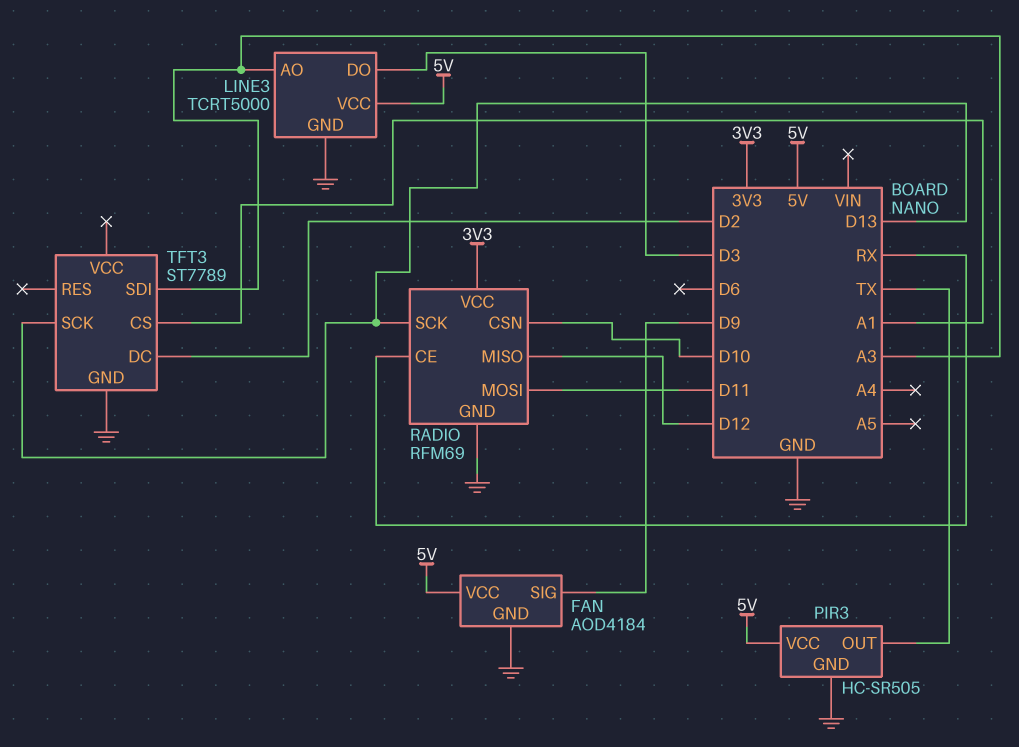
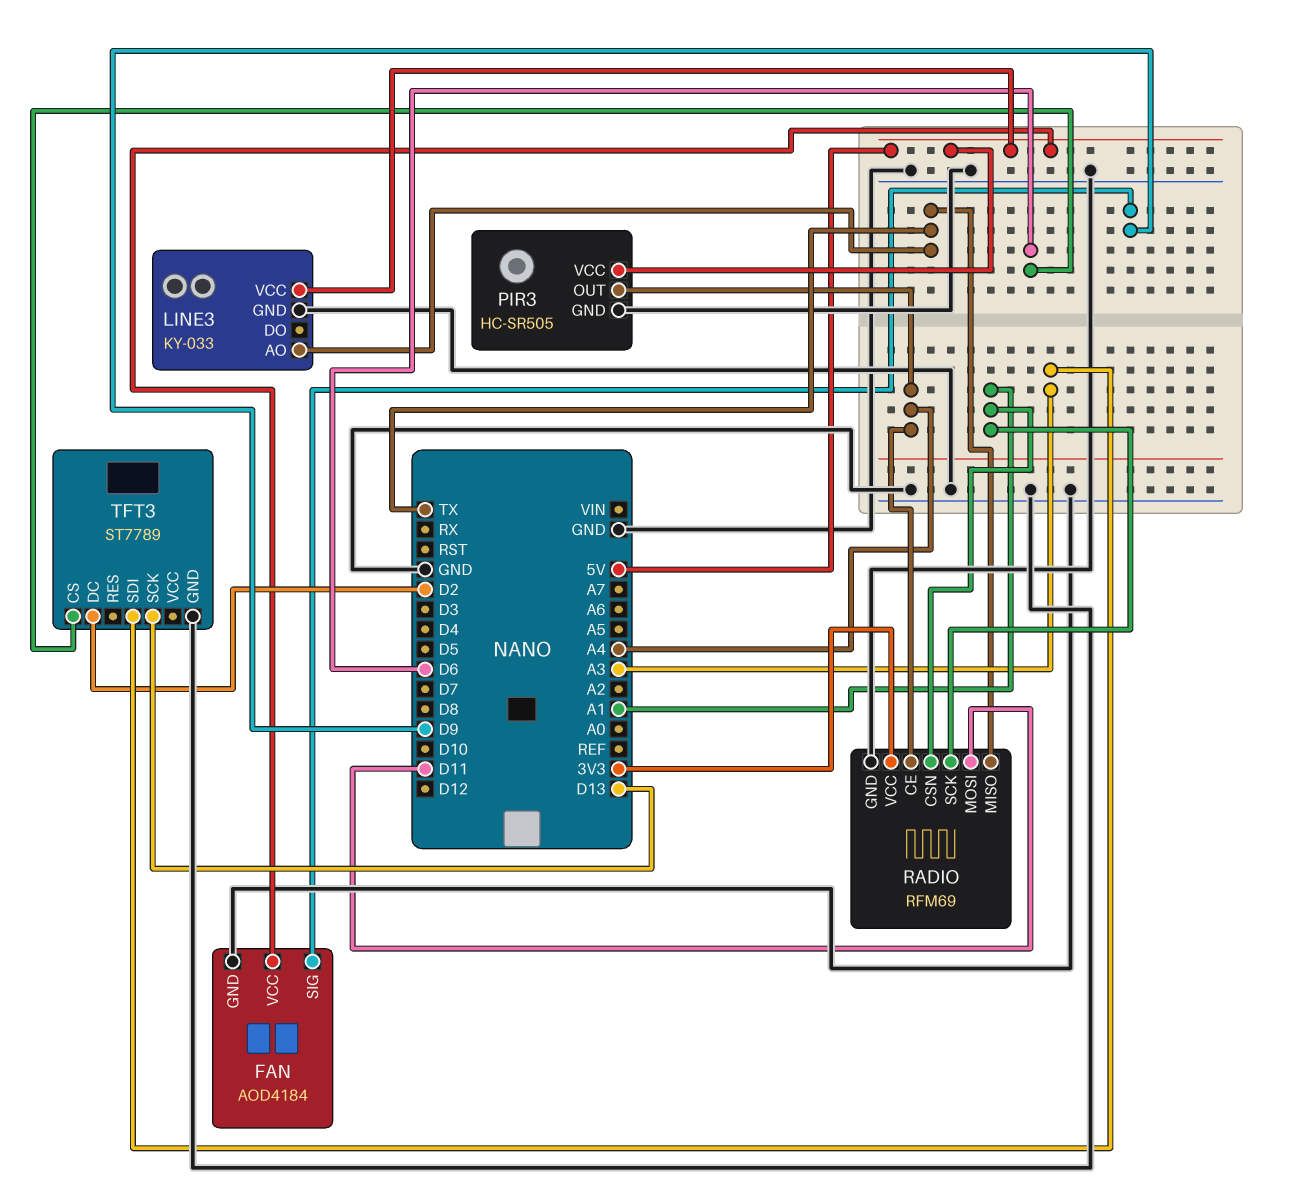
LINE3: TCRT5000 -> KY-033
LINE3 pin AO: A3 -> TX
LINE3 pin DO: D3 -> none
PIR3 pin OUT: TX -> A4
RADIO pin CE: RX -> A4
RADIO pin CSN: D10 -> A1
RADIO pin MISO: D12 -> TX
RADIO pin SCK: D13 -> A1
TFT3 pin CS: A1 -> D6

